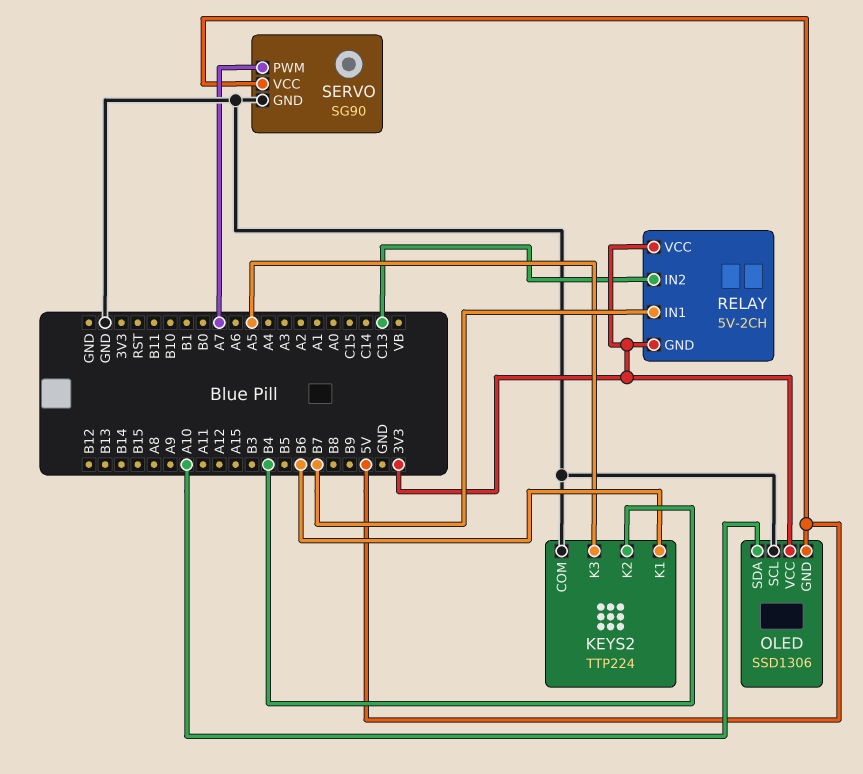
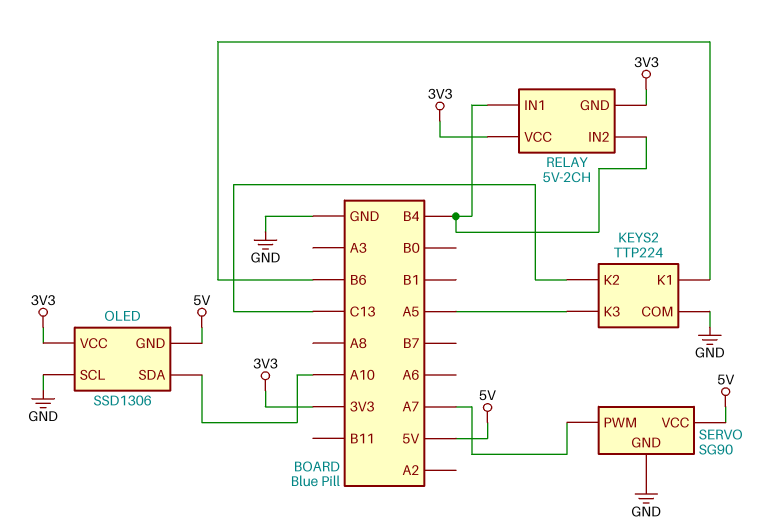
KEYS2 pin K2: B4 -> C13
RELAY pin IN1: B7 -> B4
RELAY pin IN2: C13 -> B4

